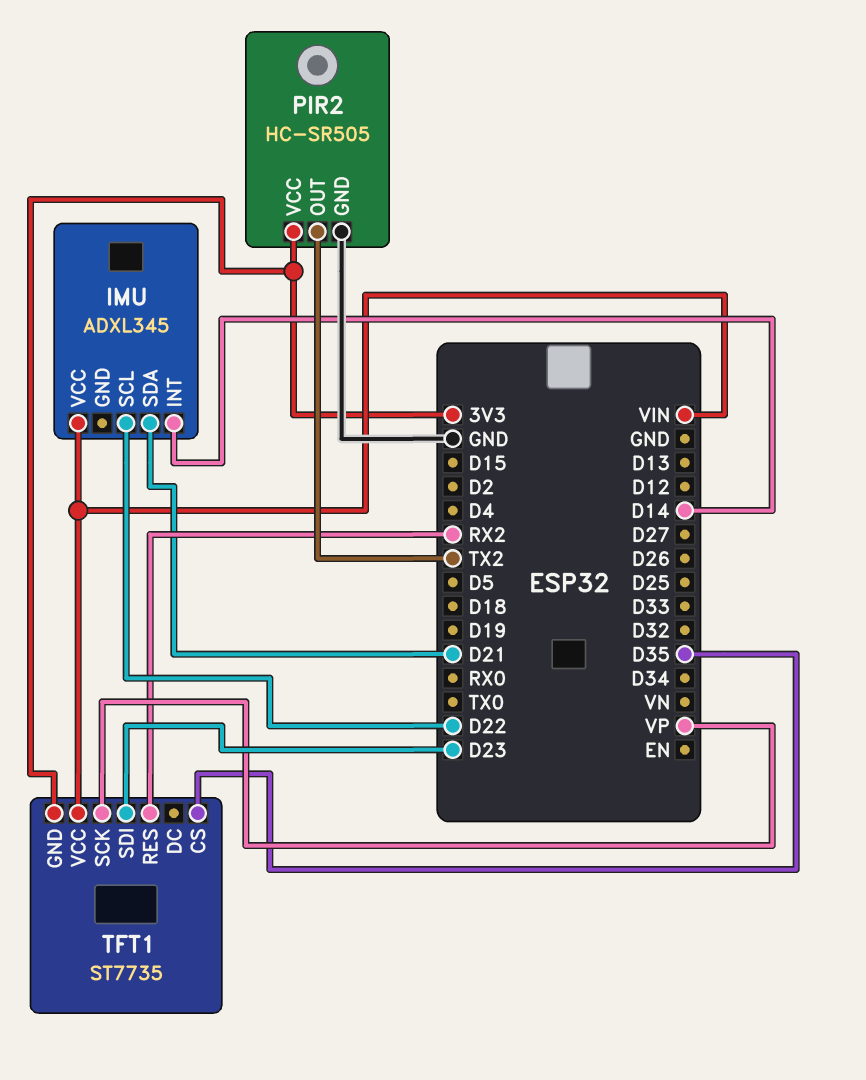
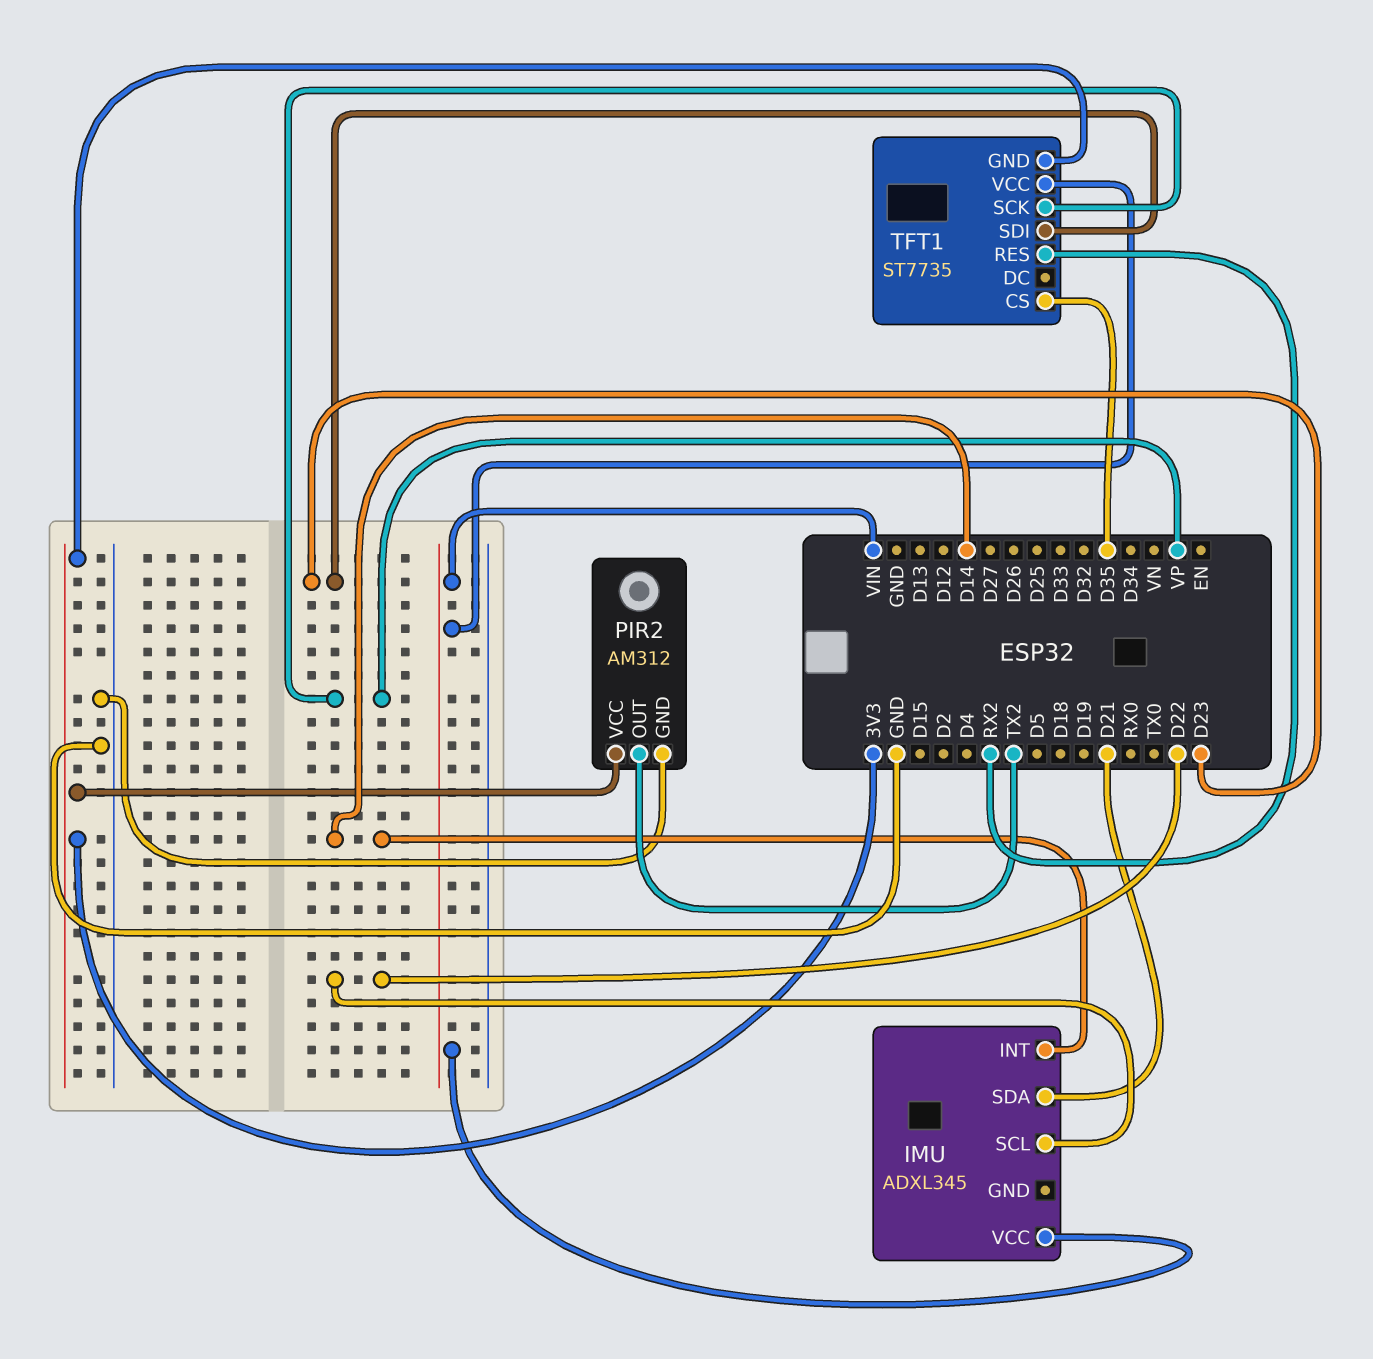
PIR2: HC-SR505 -> AM312

